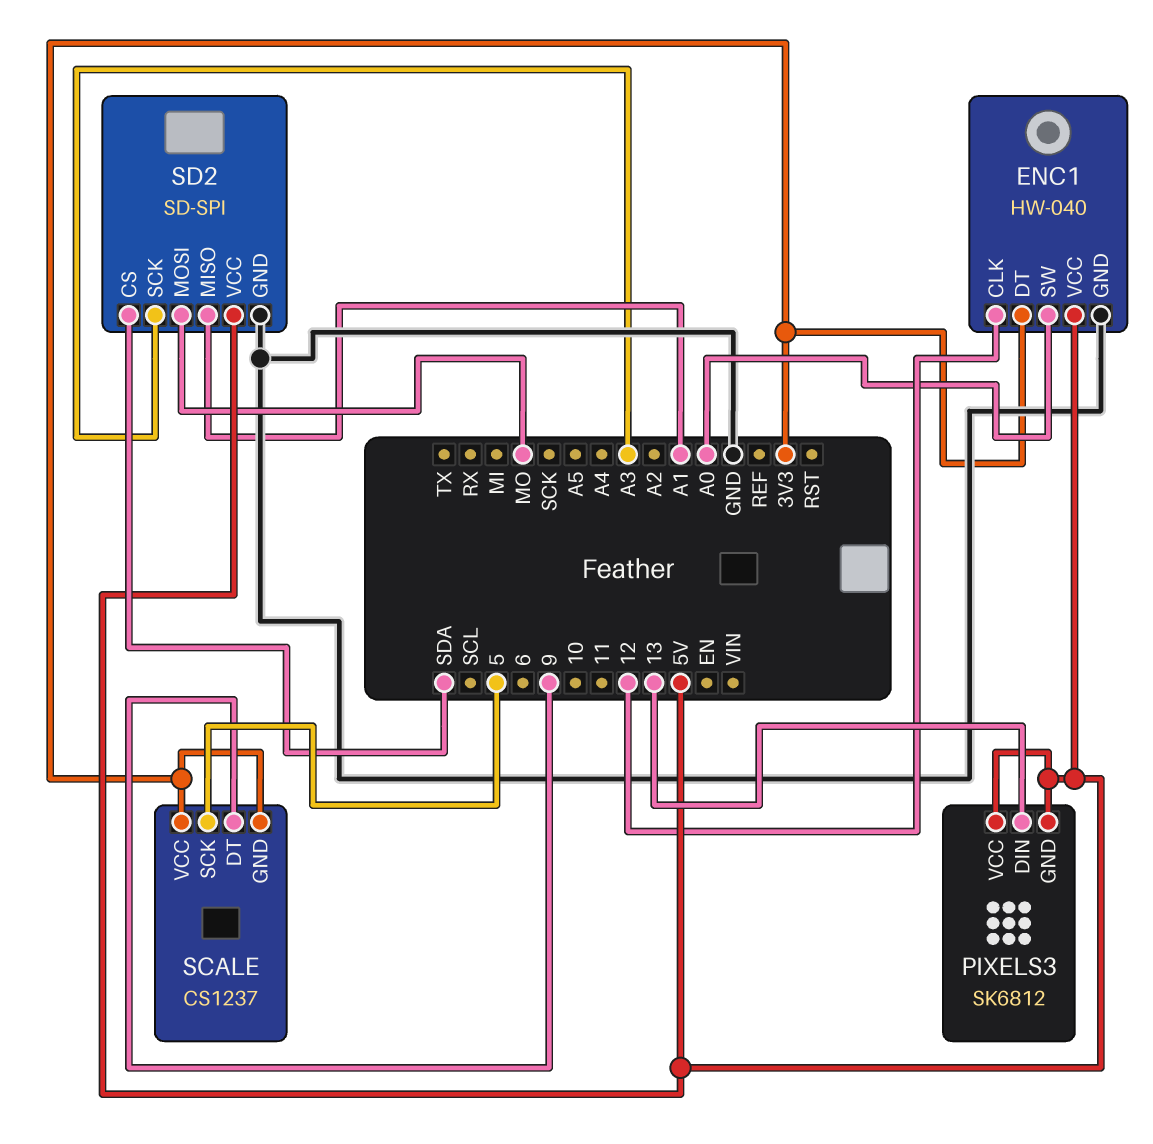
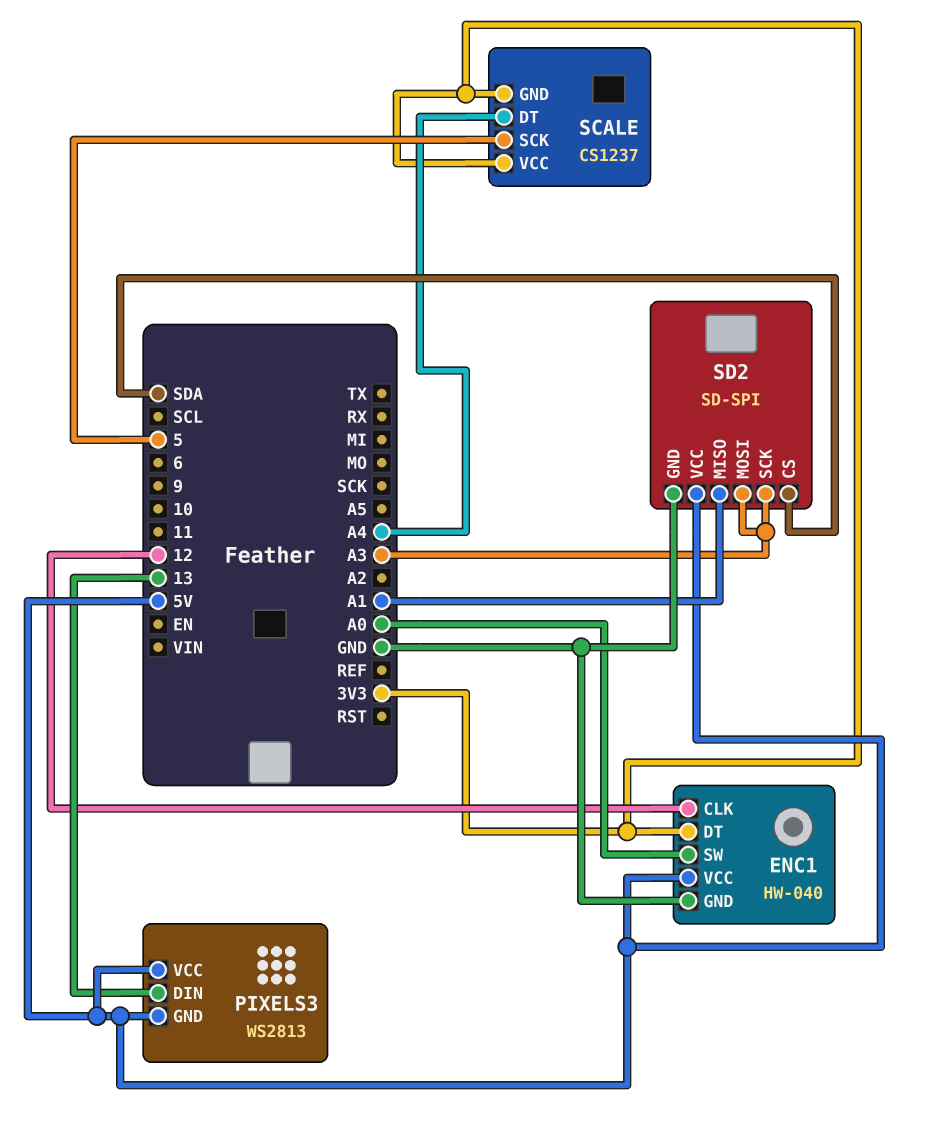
PIXELS3: SK6812 -> WS2813
SCALE pin DT: 9 -> A4
SD2 pin MOSI: MO -> A3

